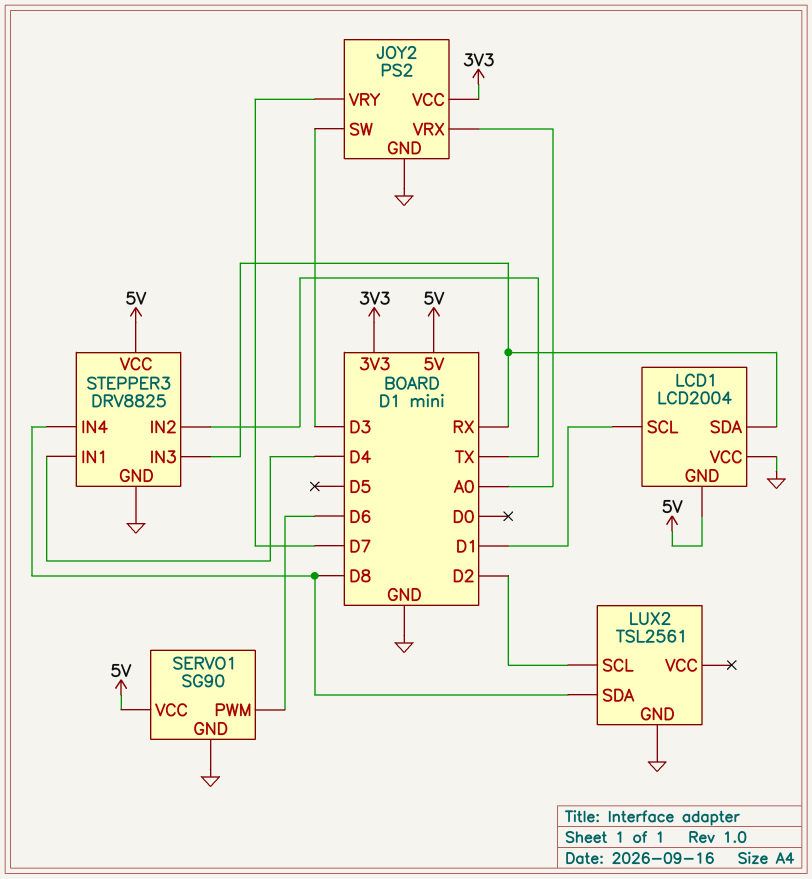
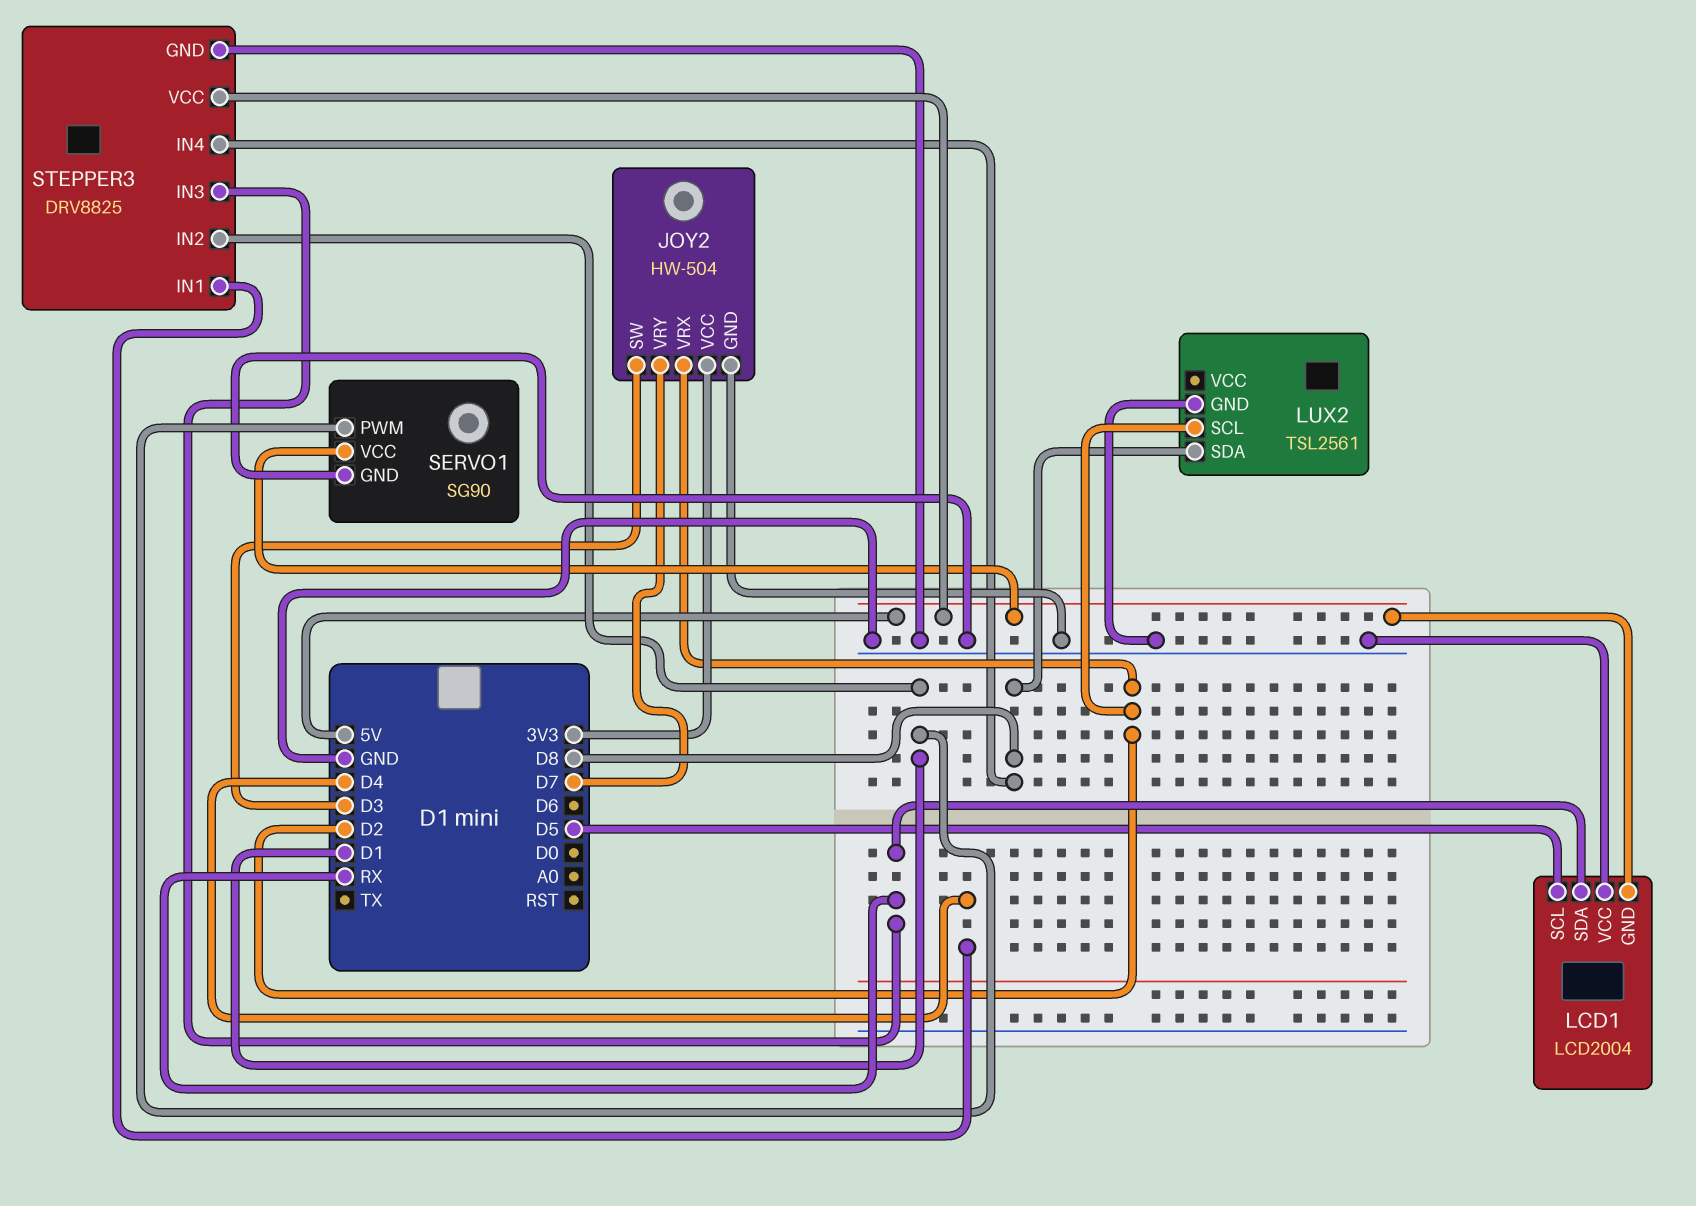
JOY2: PS2 -> HW-504
JOY2 pin VRX: A0 -> D2
LCD1 pin SCL: D1 -> D5
SERVO1 pin PWM: D6 -> D1
STEPPER3 pin IN2: TX -> D1

